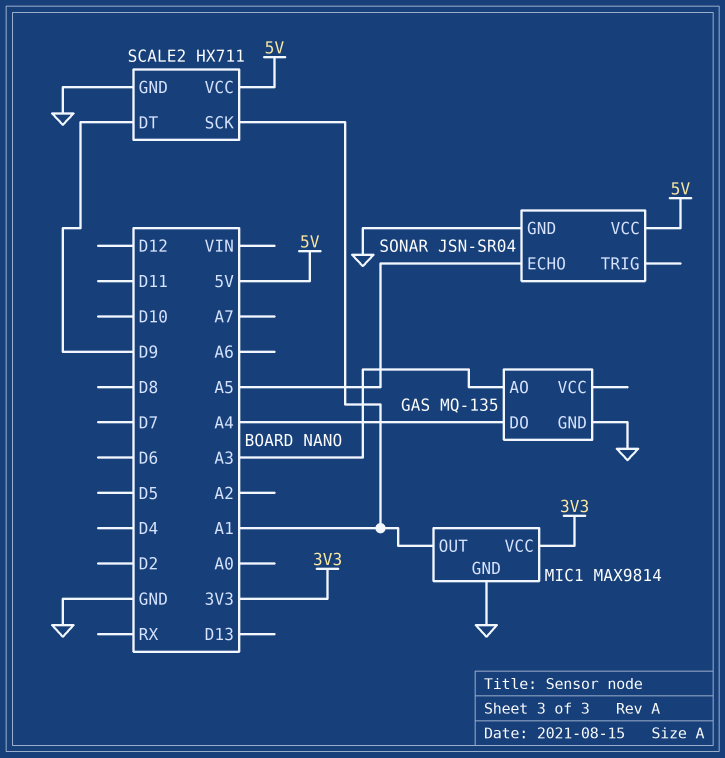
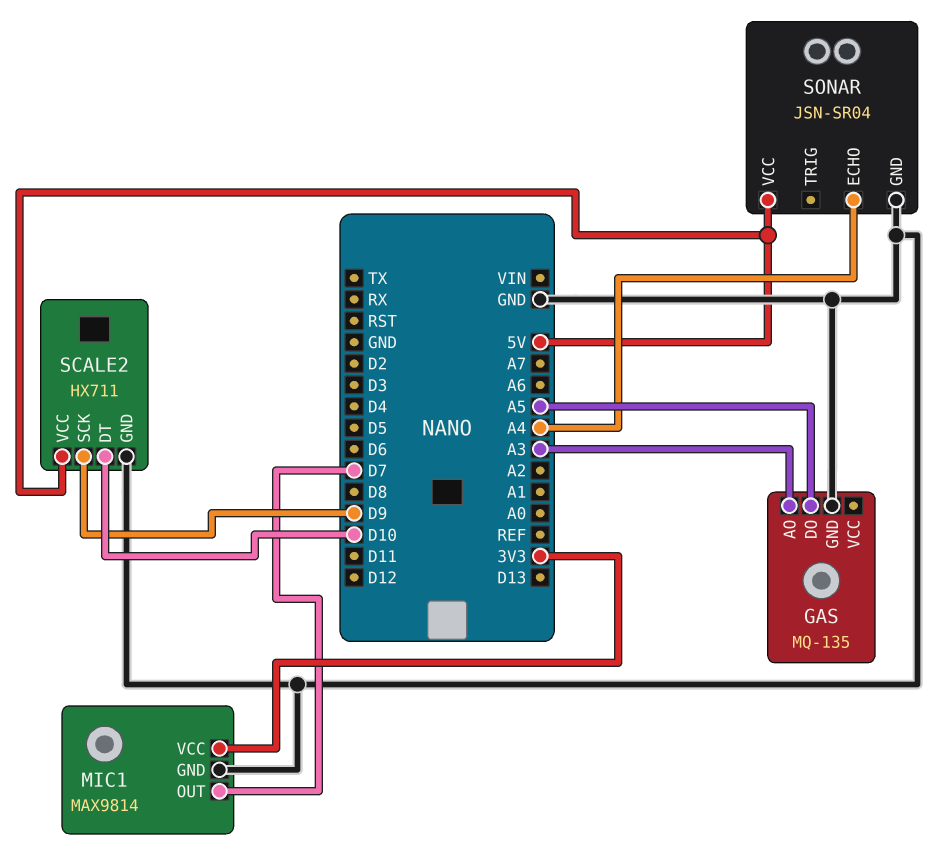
GAS pin DO: A4 -> A5
MIC1 pin OUT: A1 -> D7
SCALE2 pin DT: D9 -> D10
SCALE2 pin SCK: A1 -> D9
SONAR pin ECHO: A5 -> A4

